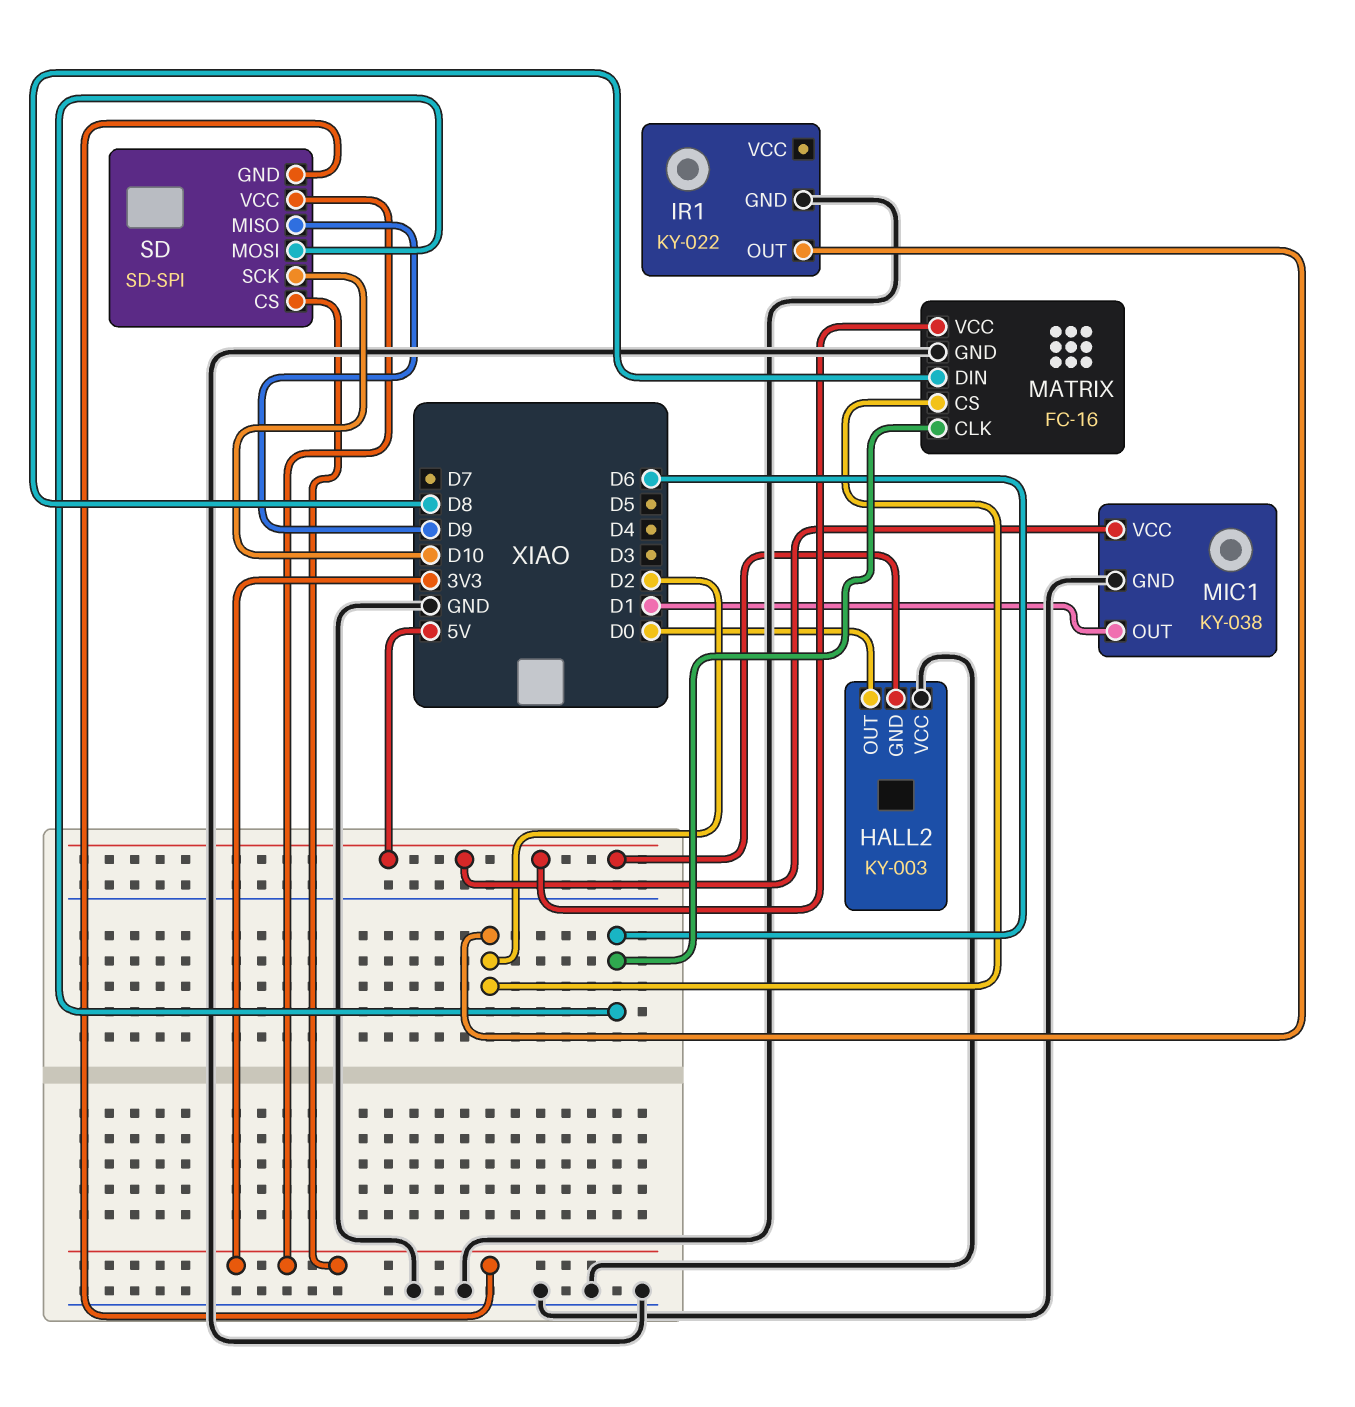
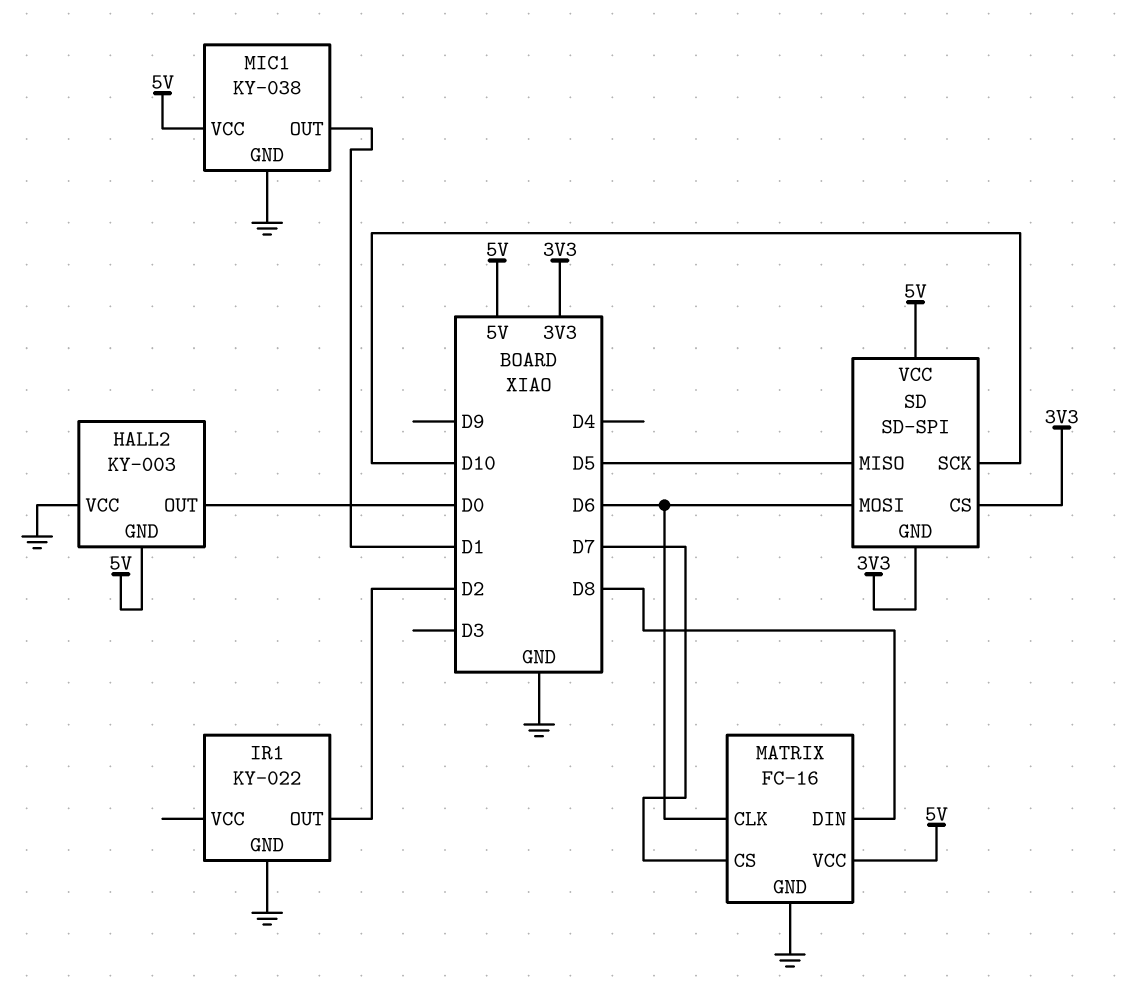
MATRIX pin CS: D2 -> D7
SD pin MISO: D9 -> D5
SD pin VCC: 3V3 -> 5V

